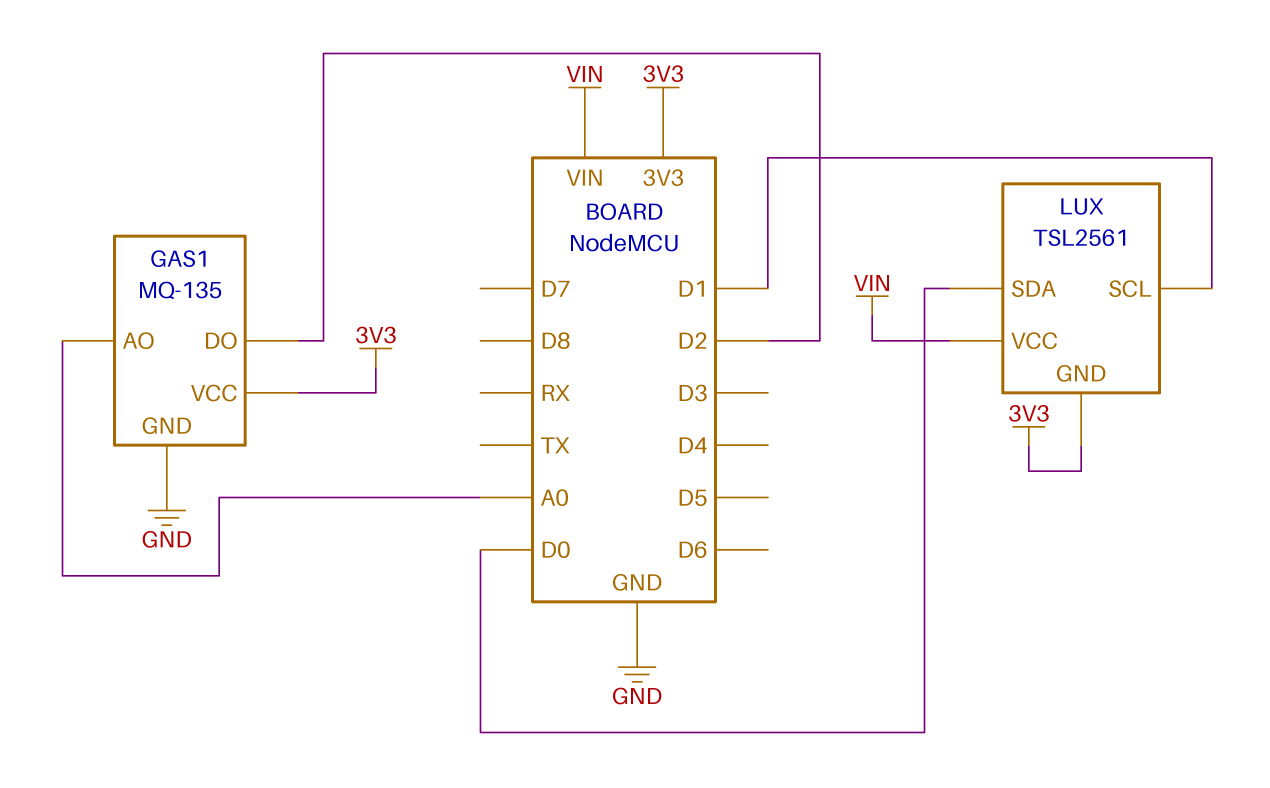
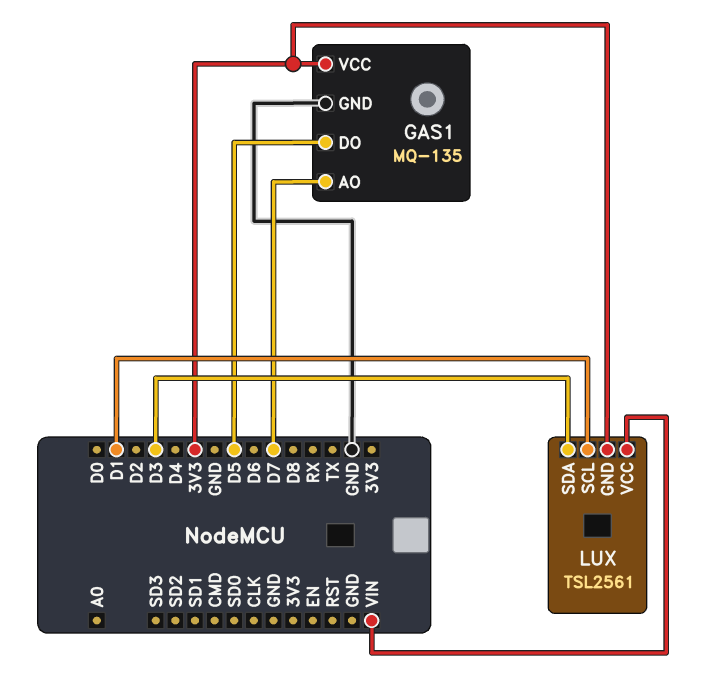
GAS1 pin AO: A0 -> D7
GAS1 pin DO: D2 -> D5
LUX pin SDA: D0 -> D3

